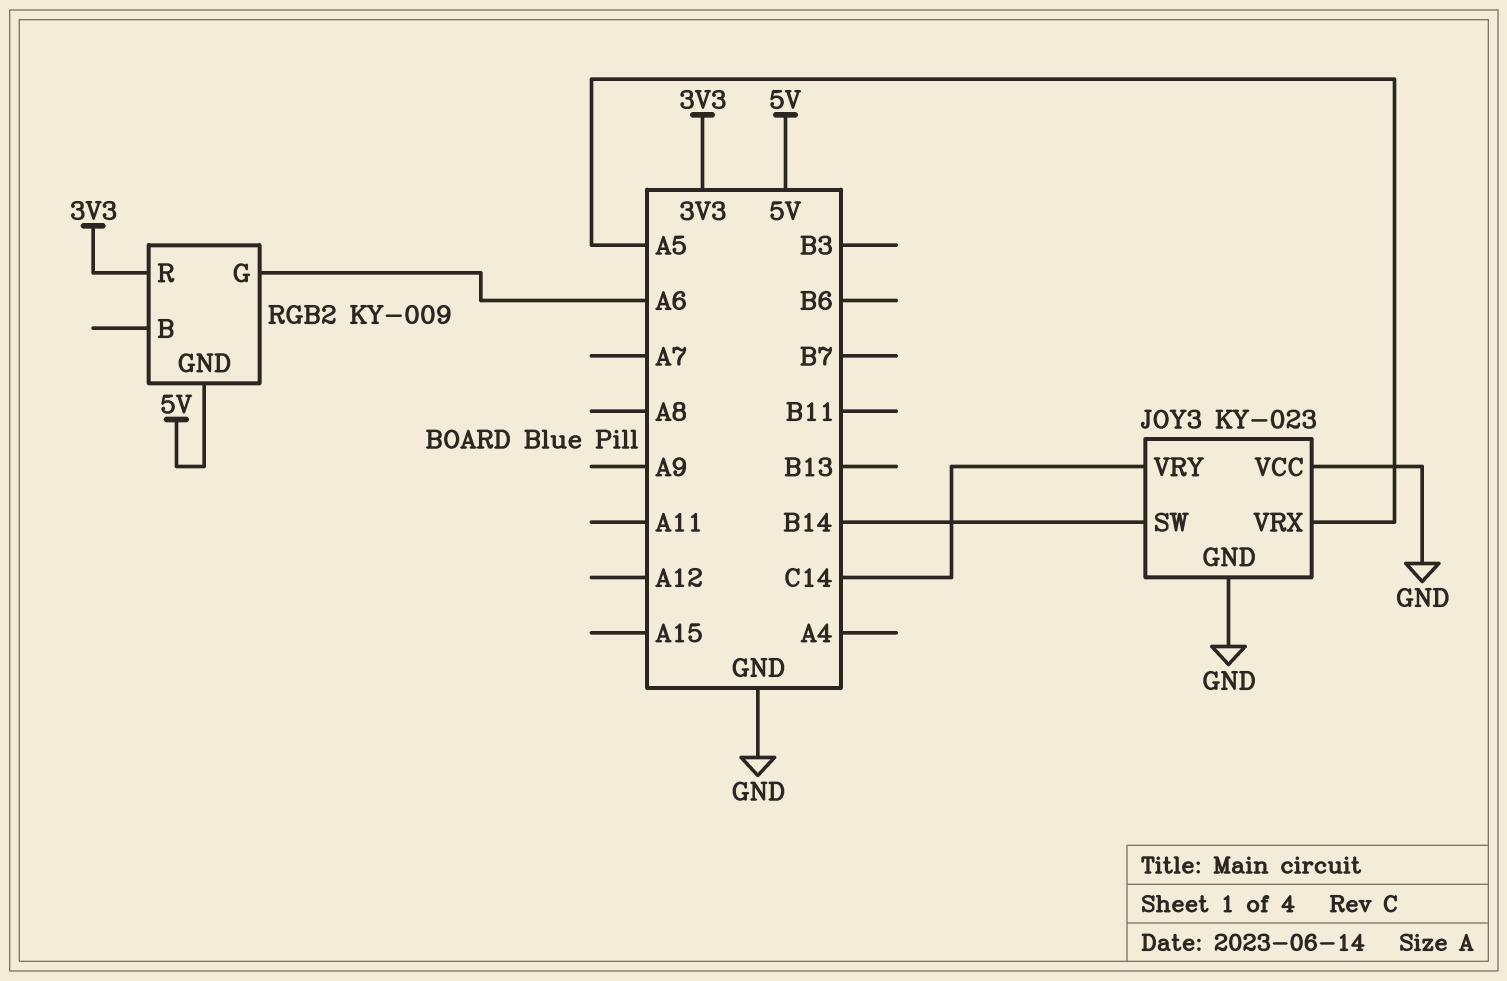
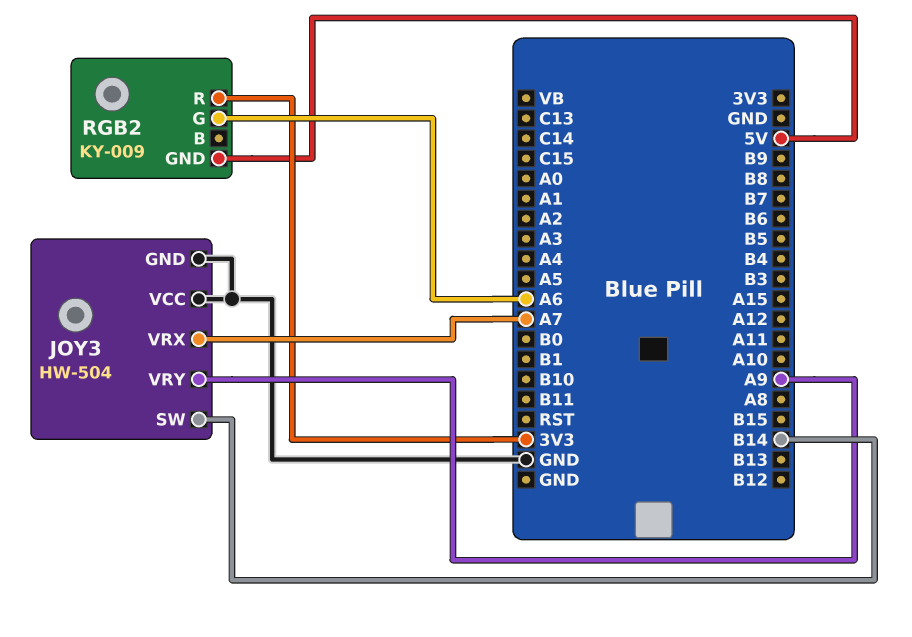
JOY3: KY-023 -> HW-504
JOY3 pin VRX: A5 -> A7
JOY3 pin VRY: C14 -> A9

